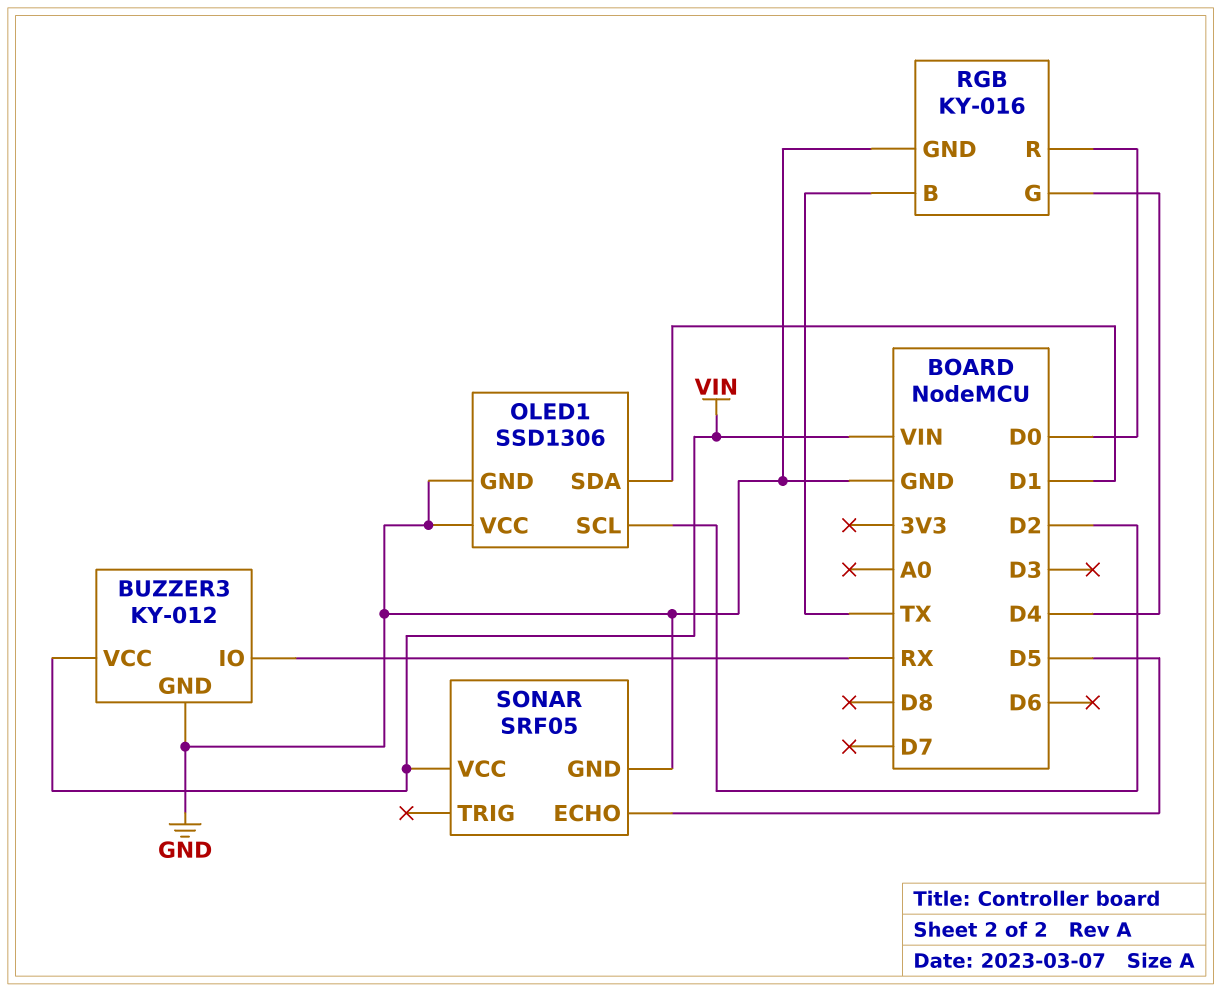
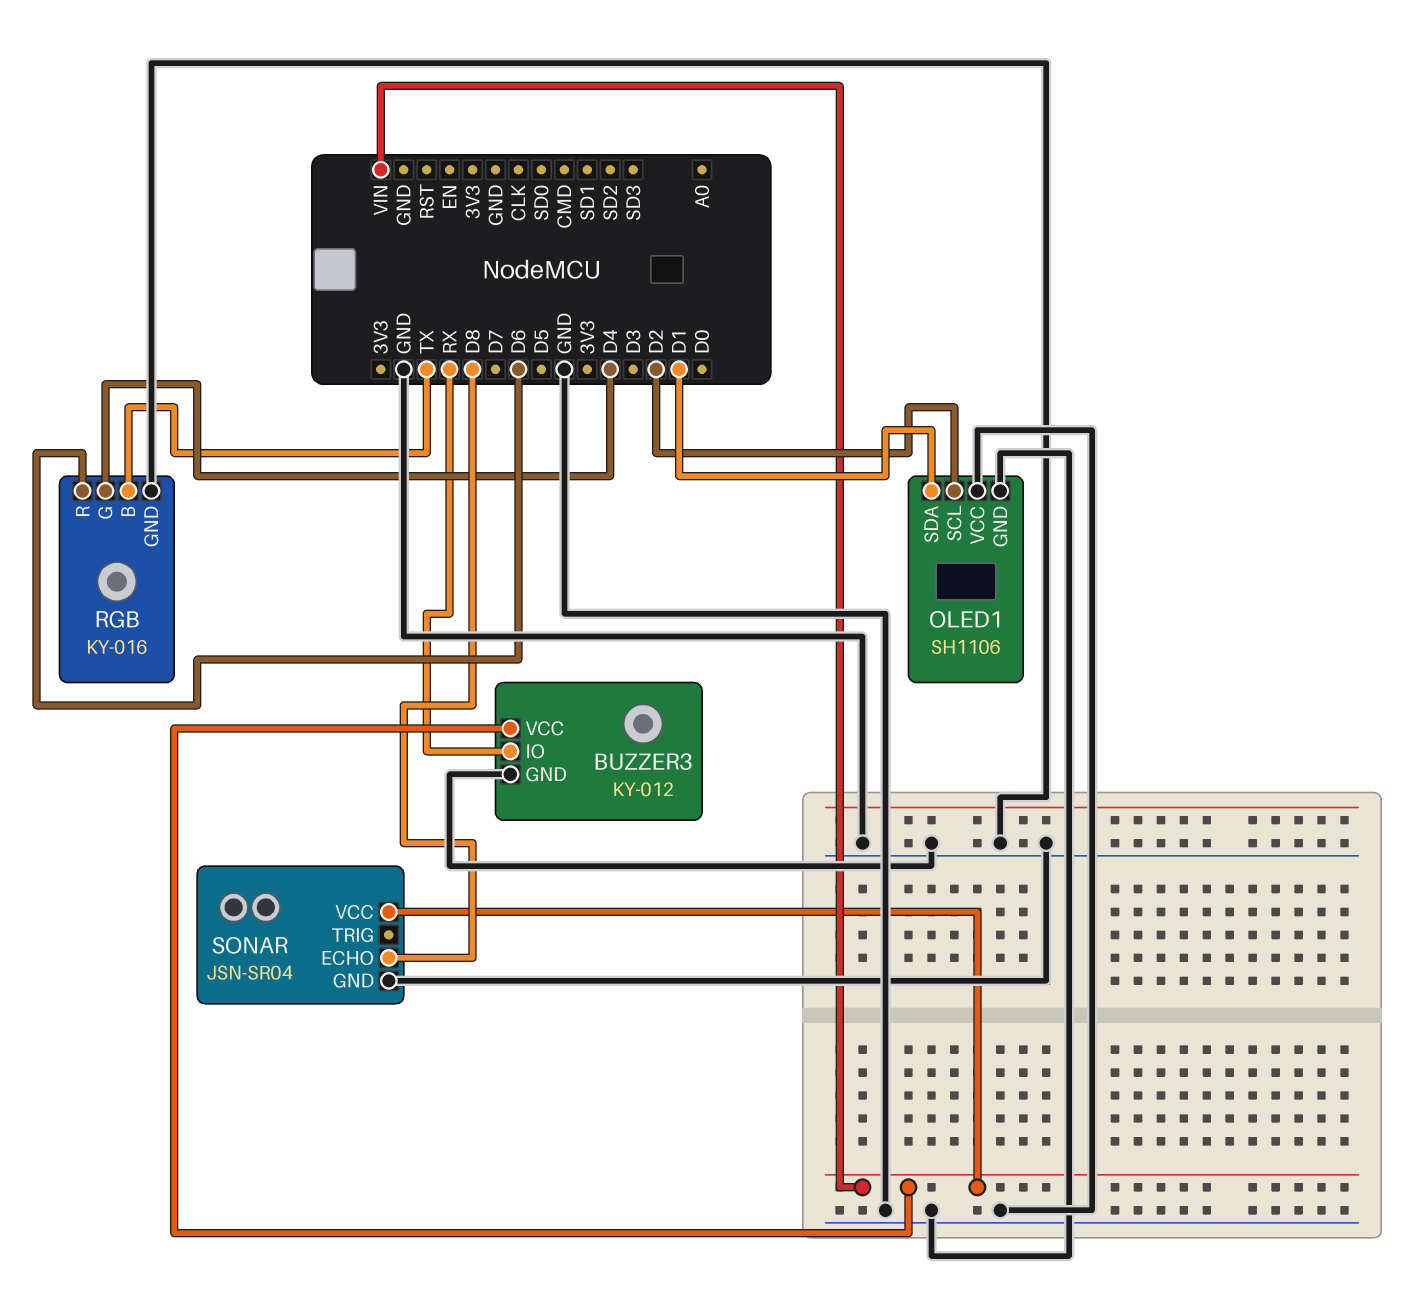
OLED1: SSD1306 -> SH1106
RGB pin R: D0 -> D6
SONAR: SRF05 -> JSN-SR04
SONAR pin ECHO: D5 -> D8

